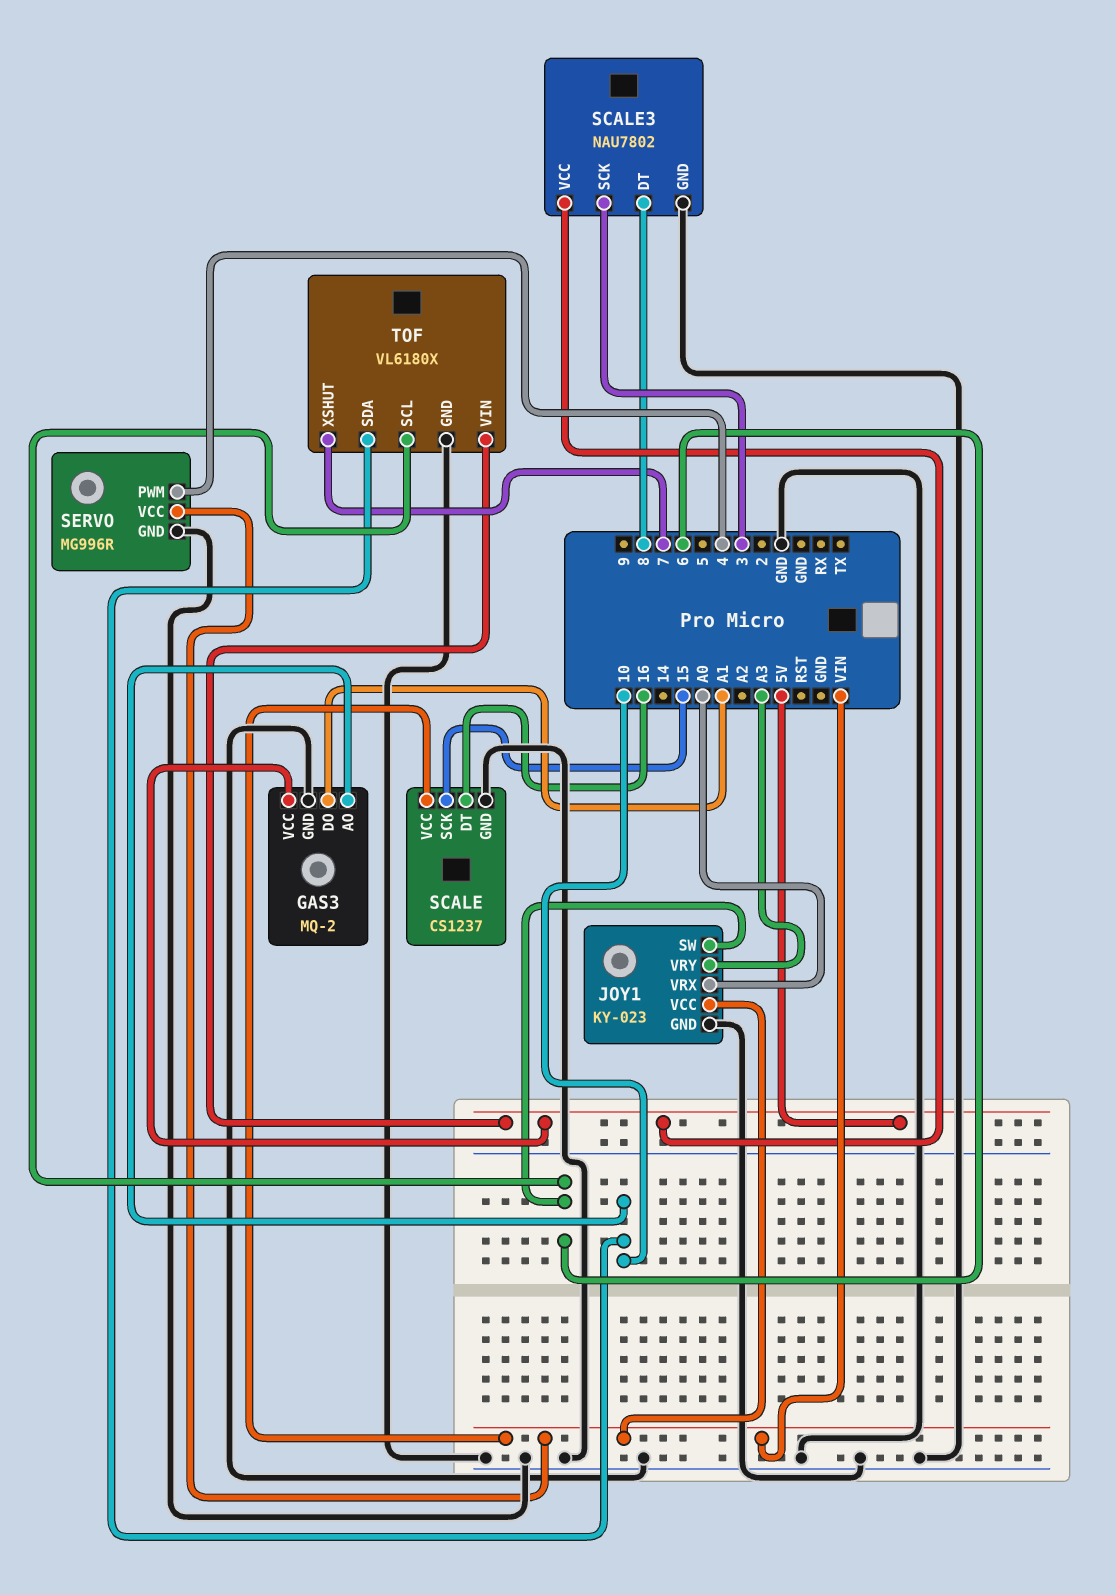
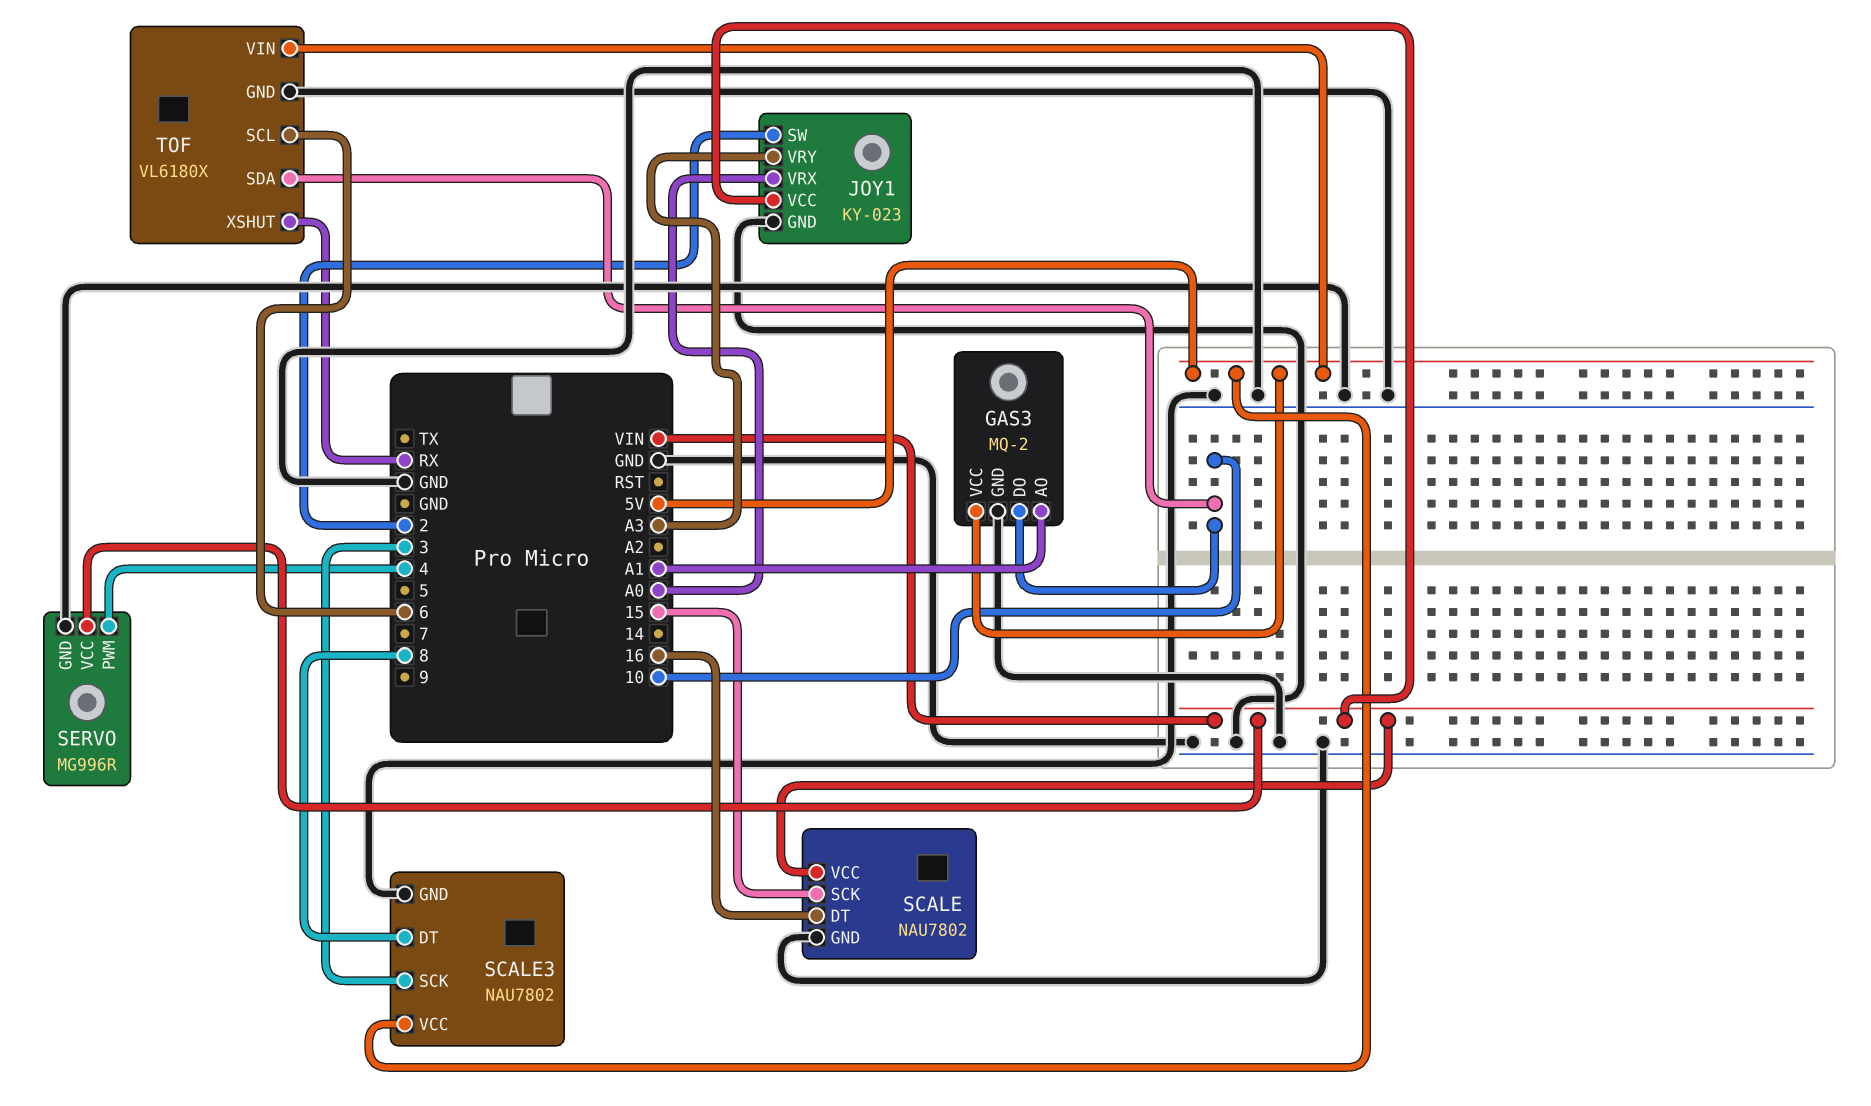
GAS3 pin AO: 10 -> A1
GAS3 pin DO: A1 -> 10
JOY1 pin SW: 6 -> 2
SCALE: CS1237 -> NAU7802
TOF pin XSHUT: 7 -> RX

